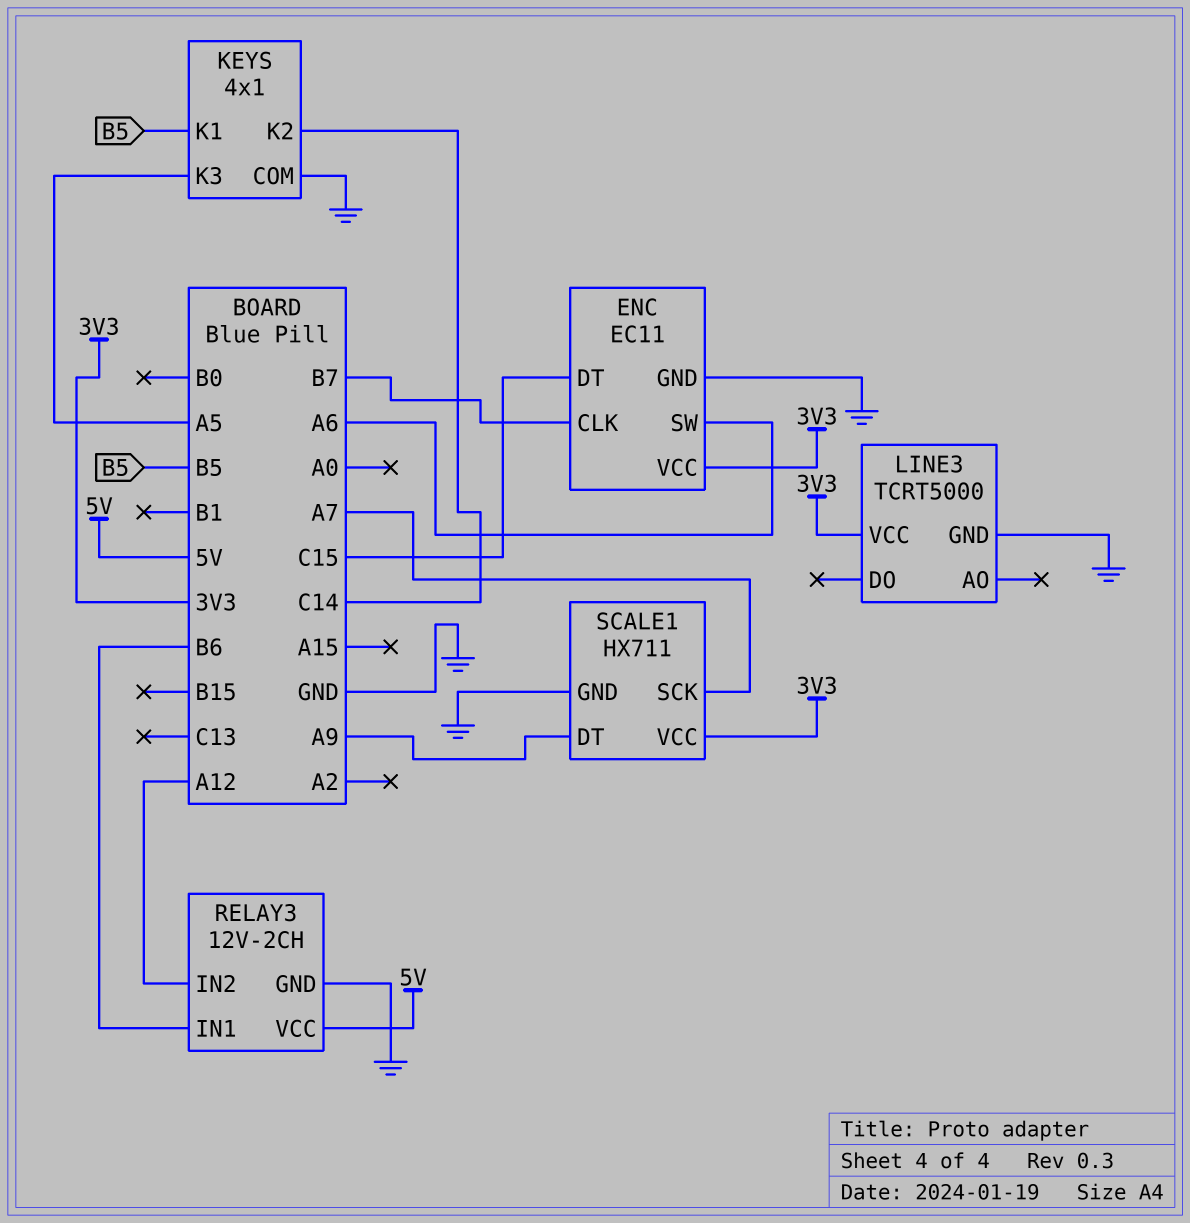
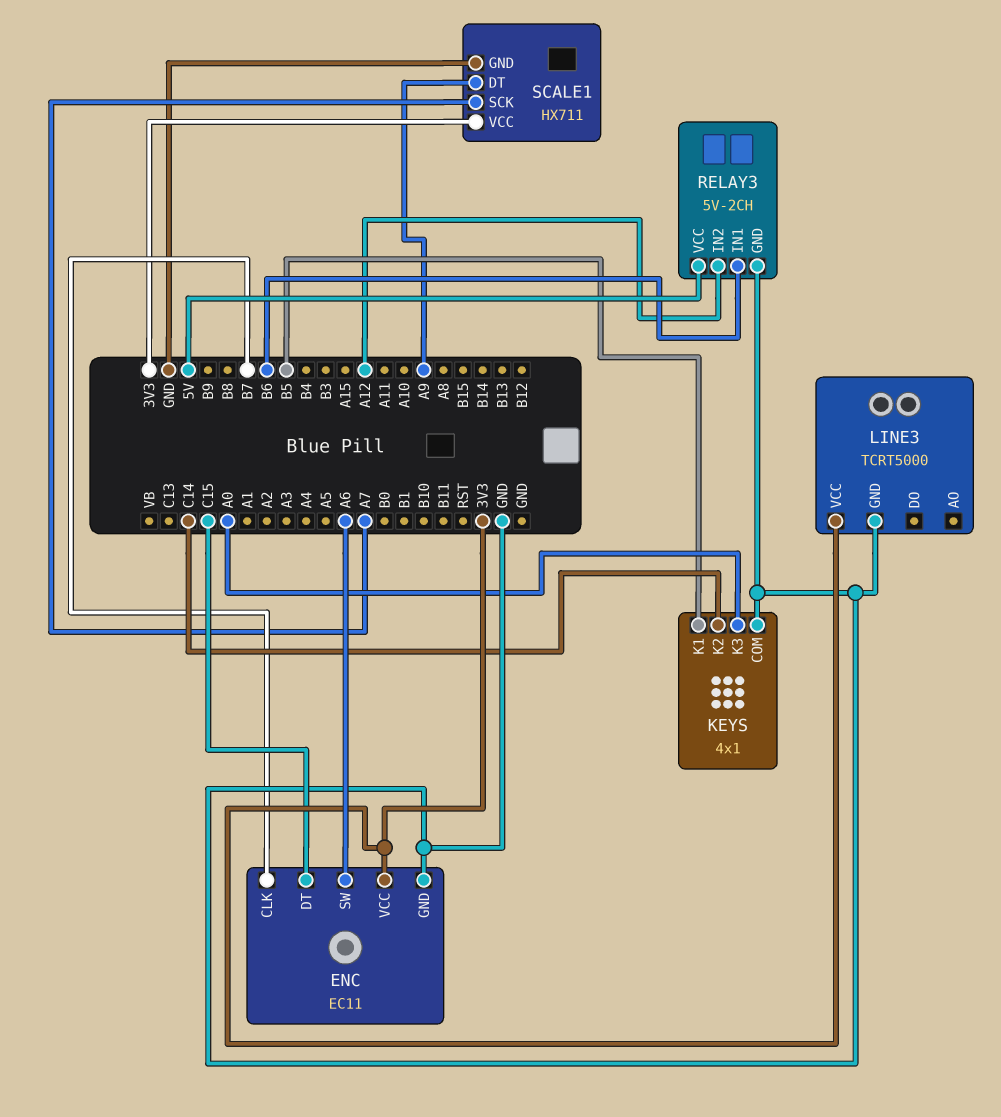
KEYS pin K3: A5 -> A0
RELAY3: 12V-2CH -> 5V-2CH

